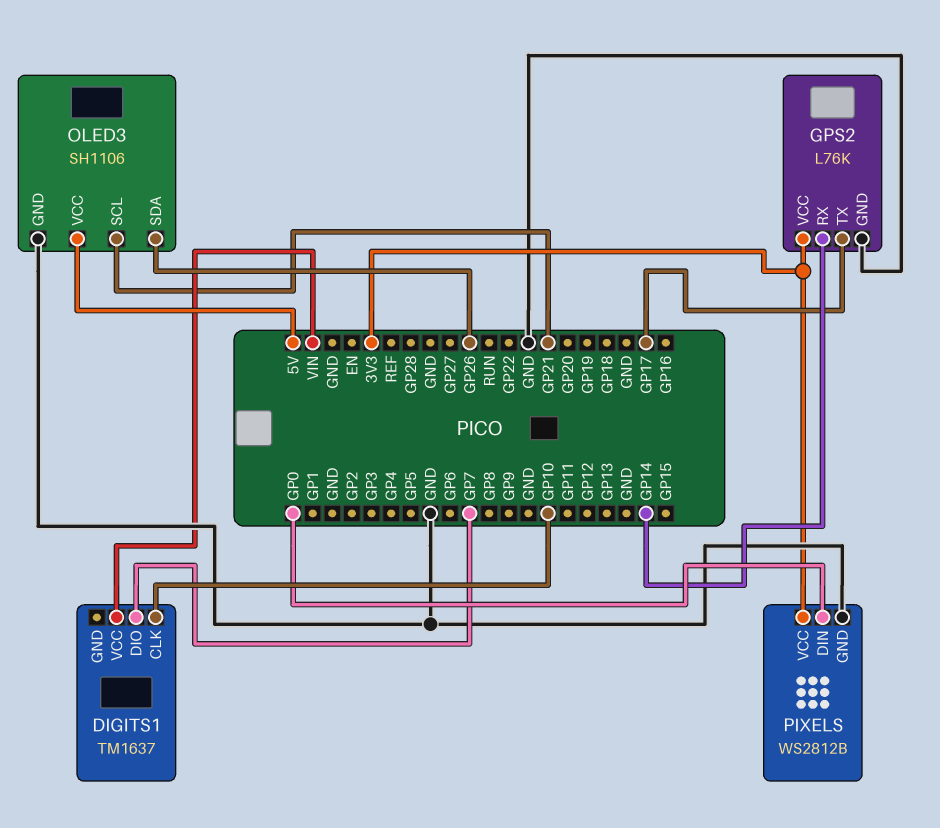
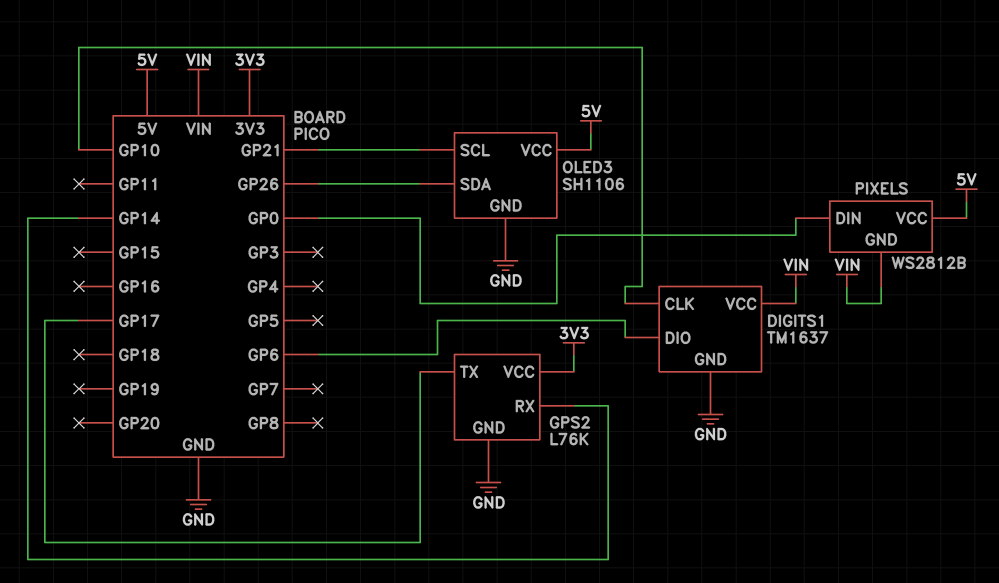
DIGITS1 pin DIO: GP7 -> GP6
DIGITS1 pin GND: none -> GND
PIXELS pin GND: GND -> VIN
PIXELS pin VCC: 3V3 -> 5V

